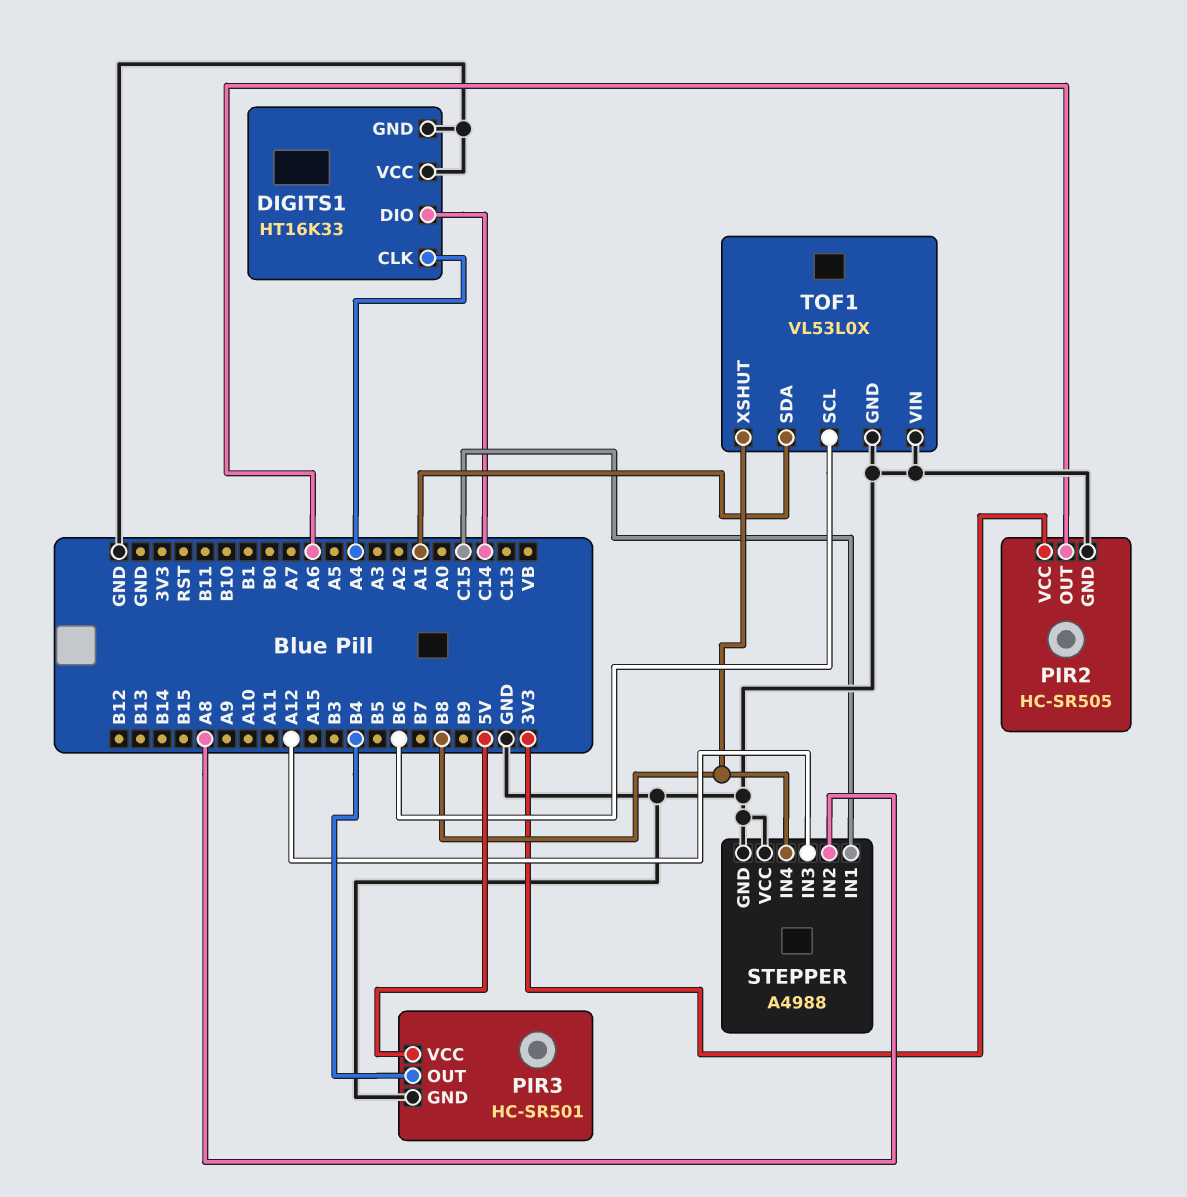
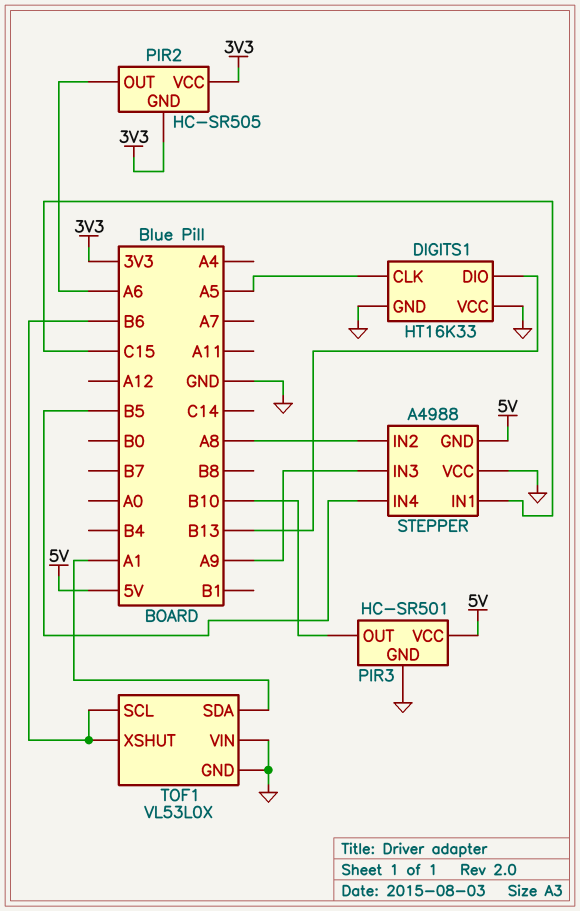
DIGITS1 pin CLK: A4 -> A5
DIGITS1 pin DIO: C14 -> B13
PIR2 pin GND: GND -> 3V3
PIR3 pin OUT: B4 -> B10
STEPPER pin GND: GND -> 5V
STEPPER pin IN3: A12 -> A9
STEPPER pin IN4: B8 -> B5
TOF1 pin XSHUT: B8 -> B6

